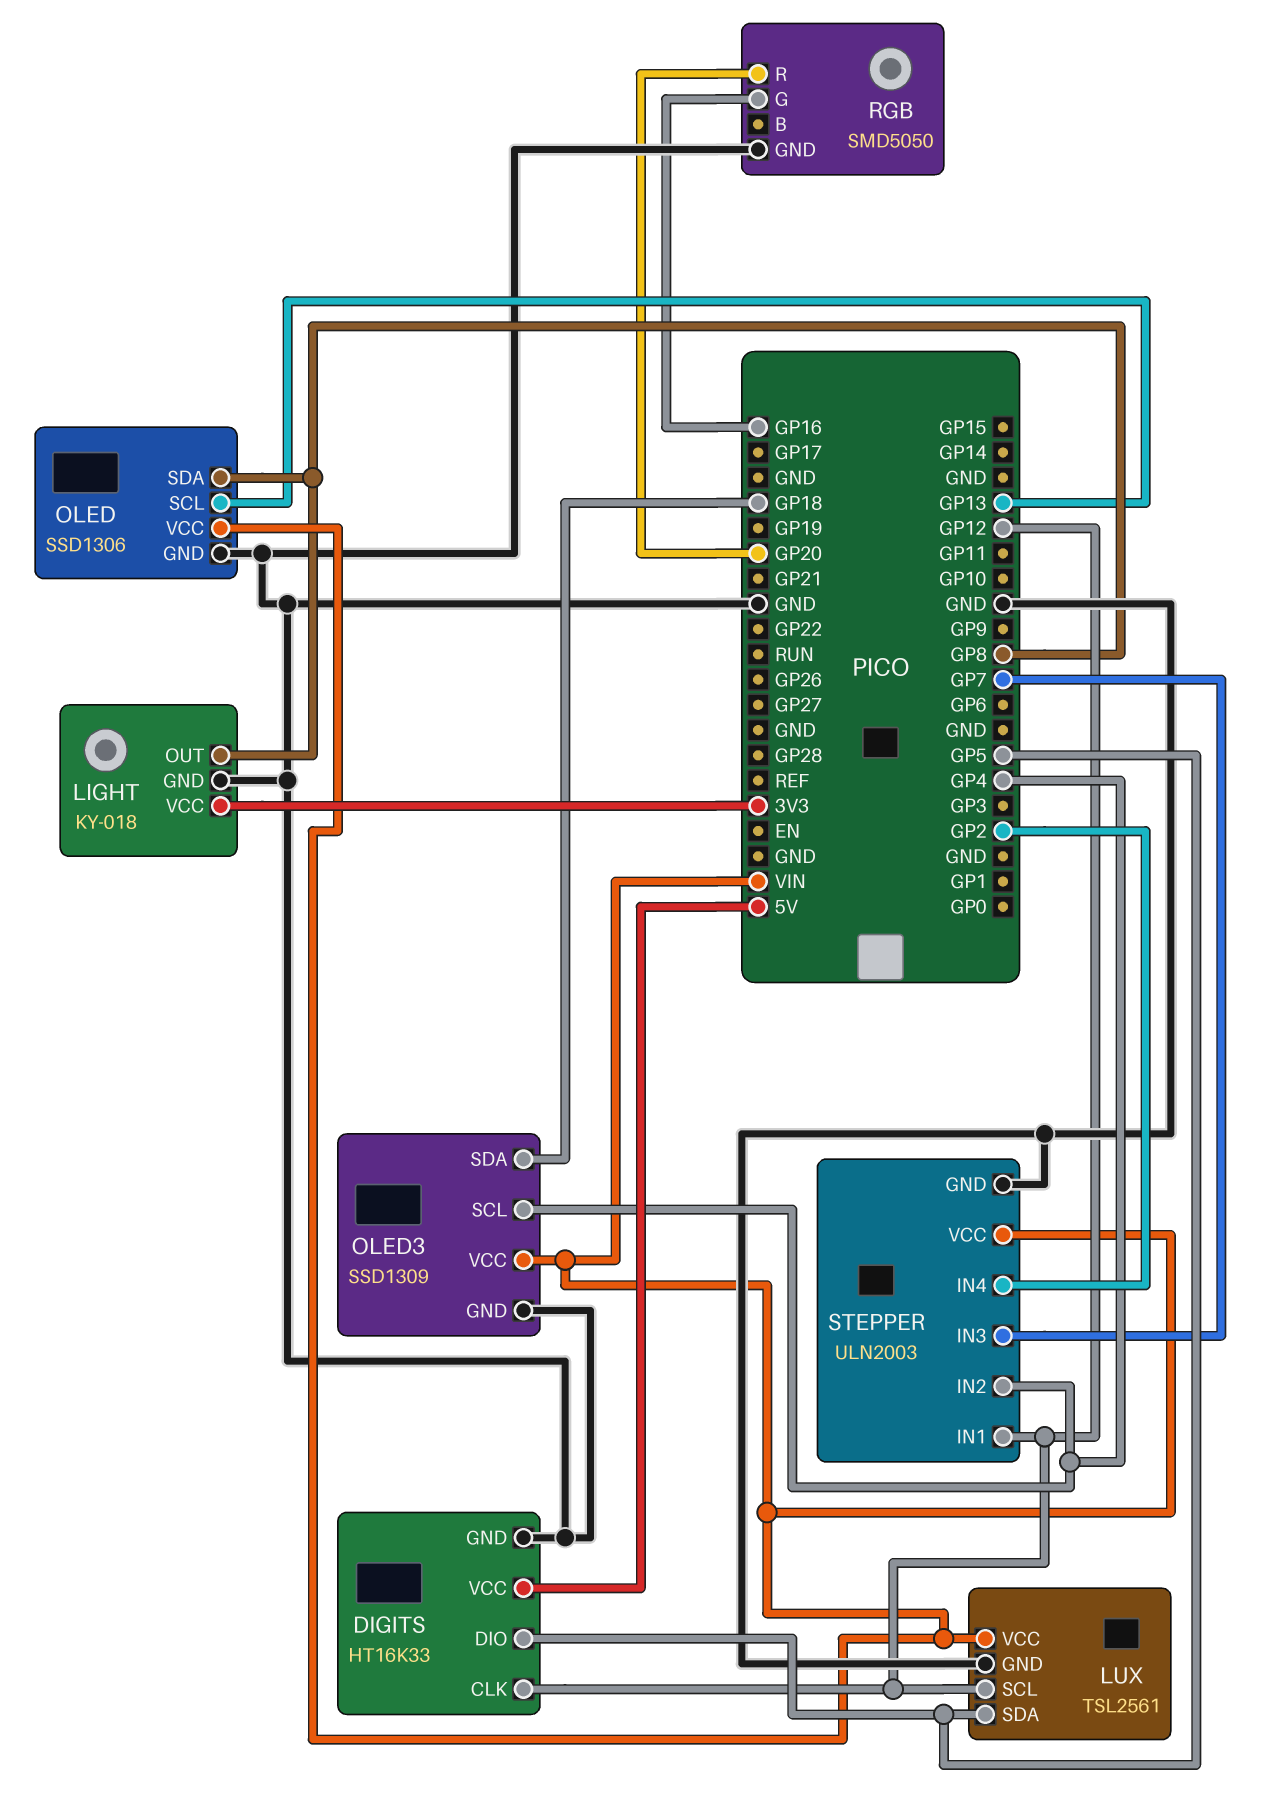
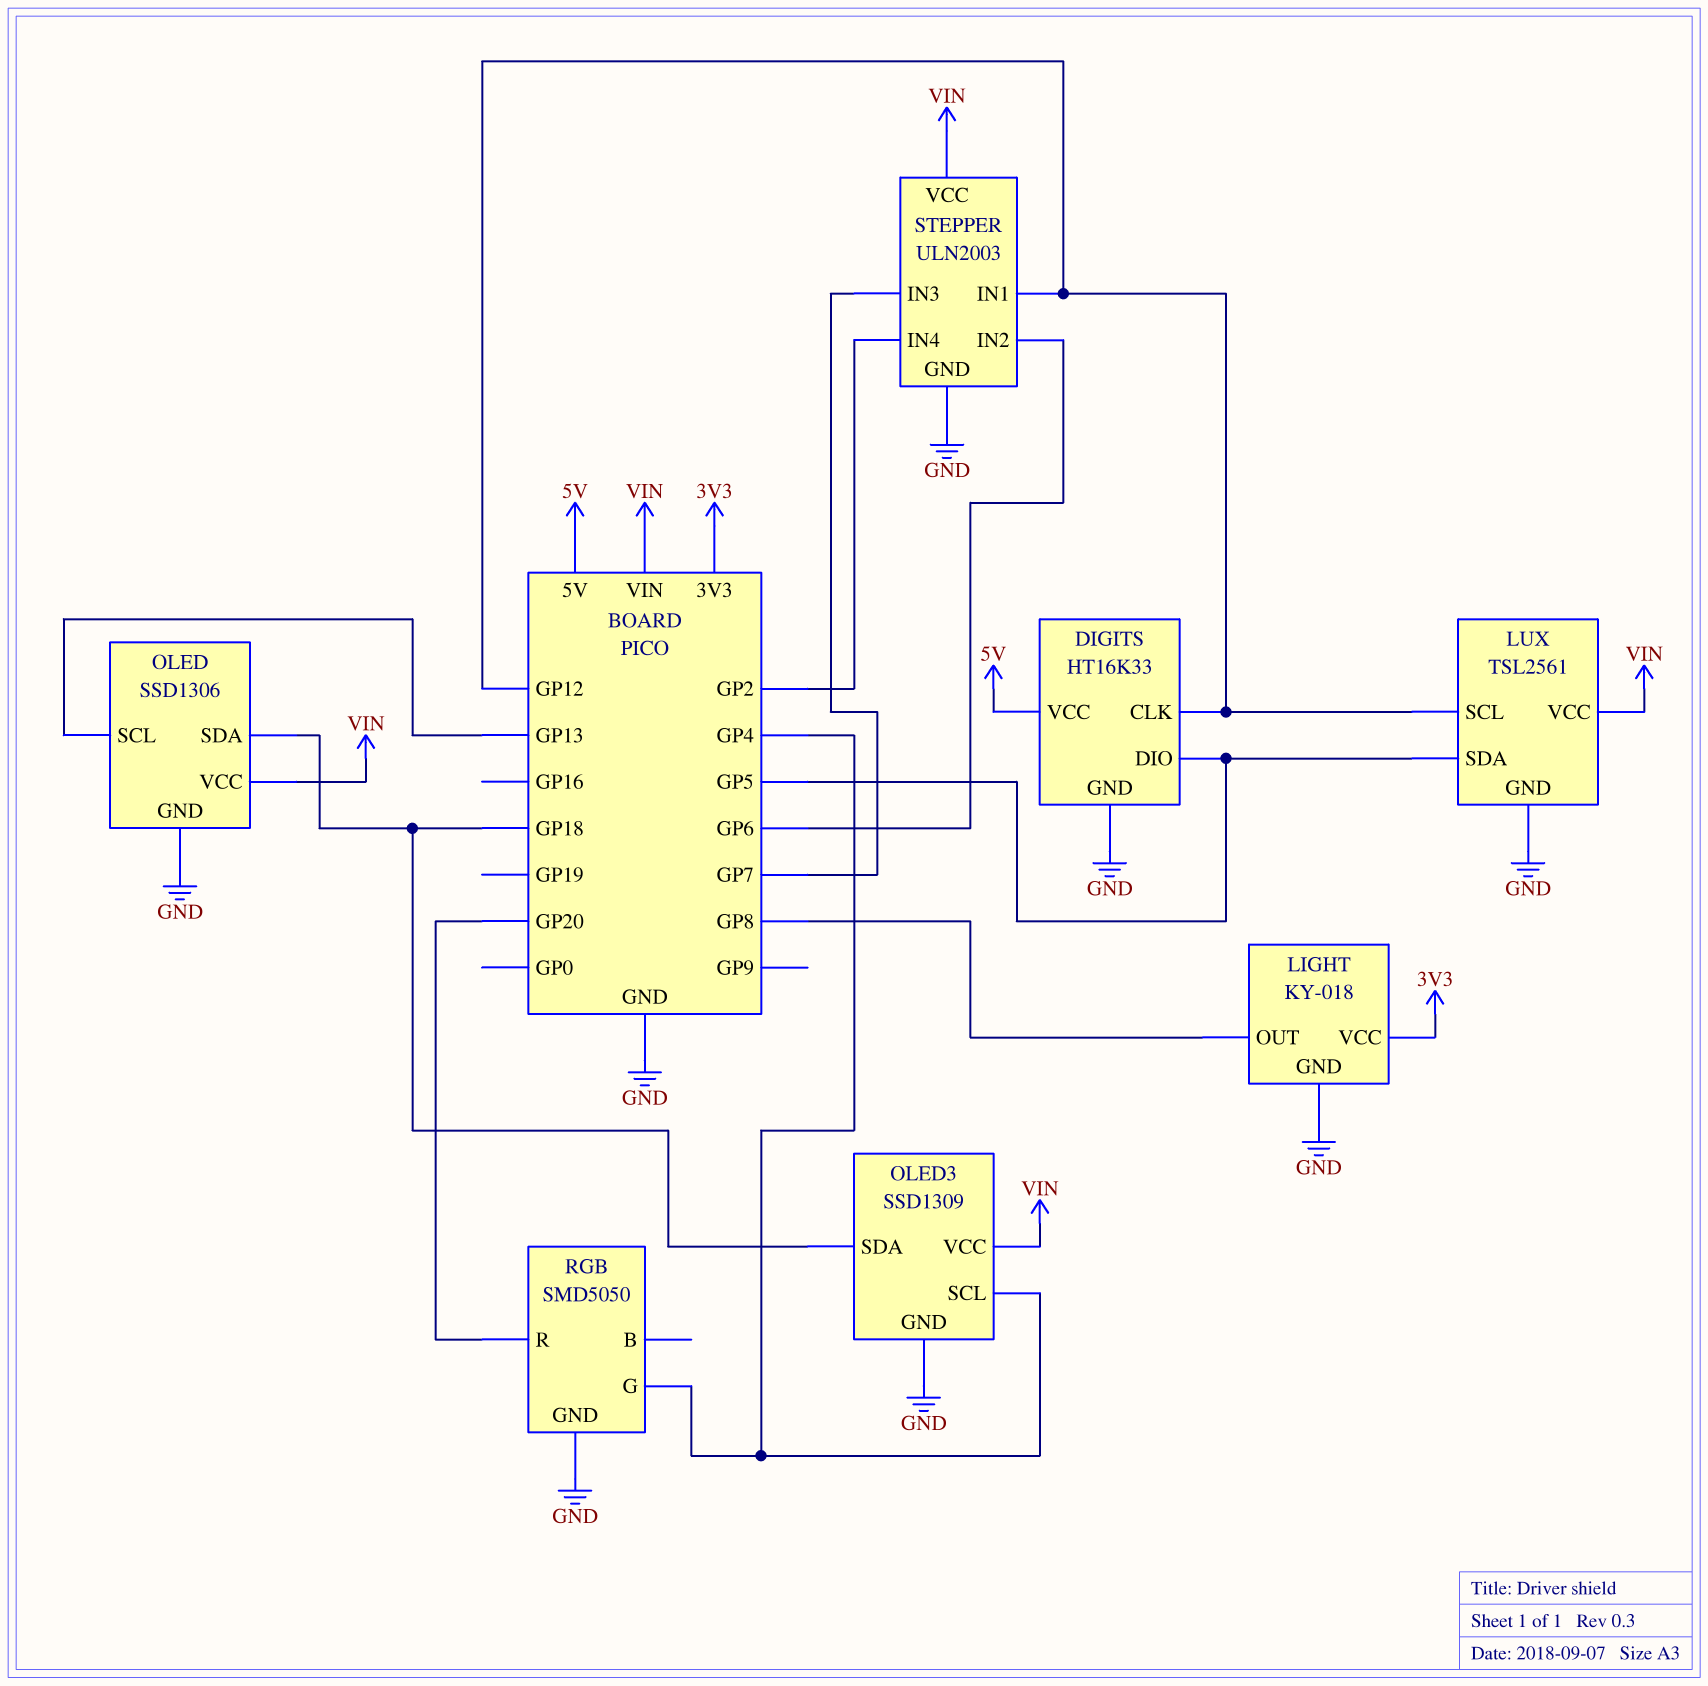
OLED pin SDA: GP8 -> GP18
RGB pin G: GP16 -> GP4
STEPPER pin IN2: GP4 -> GP6

